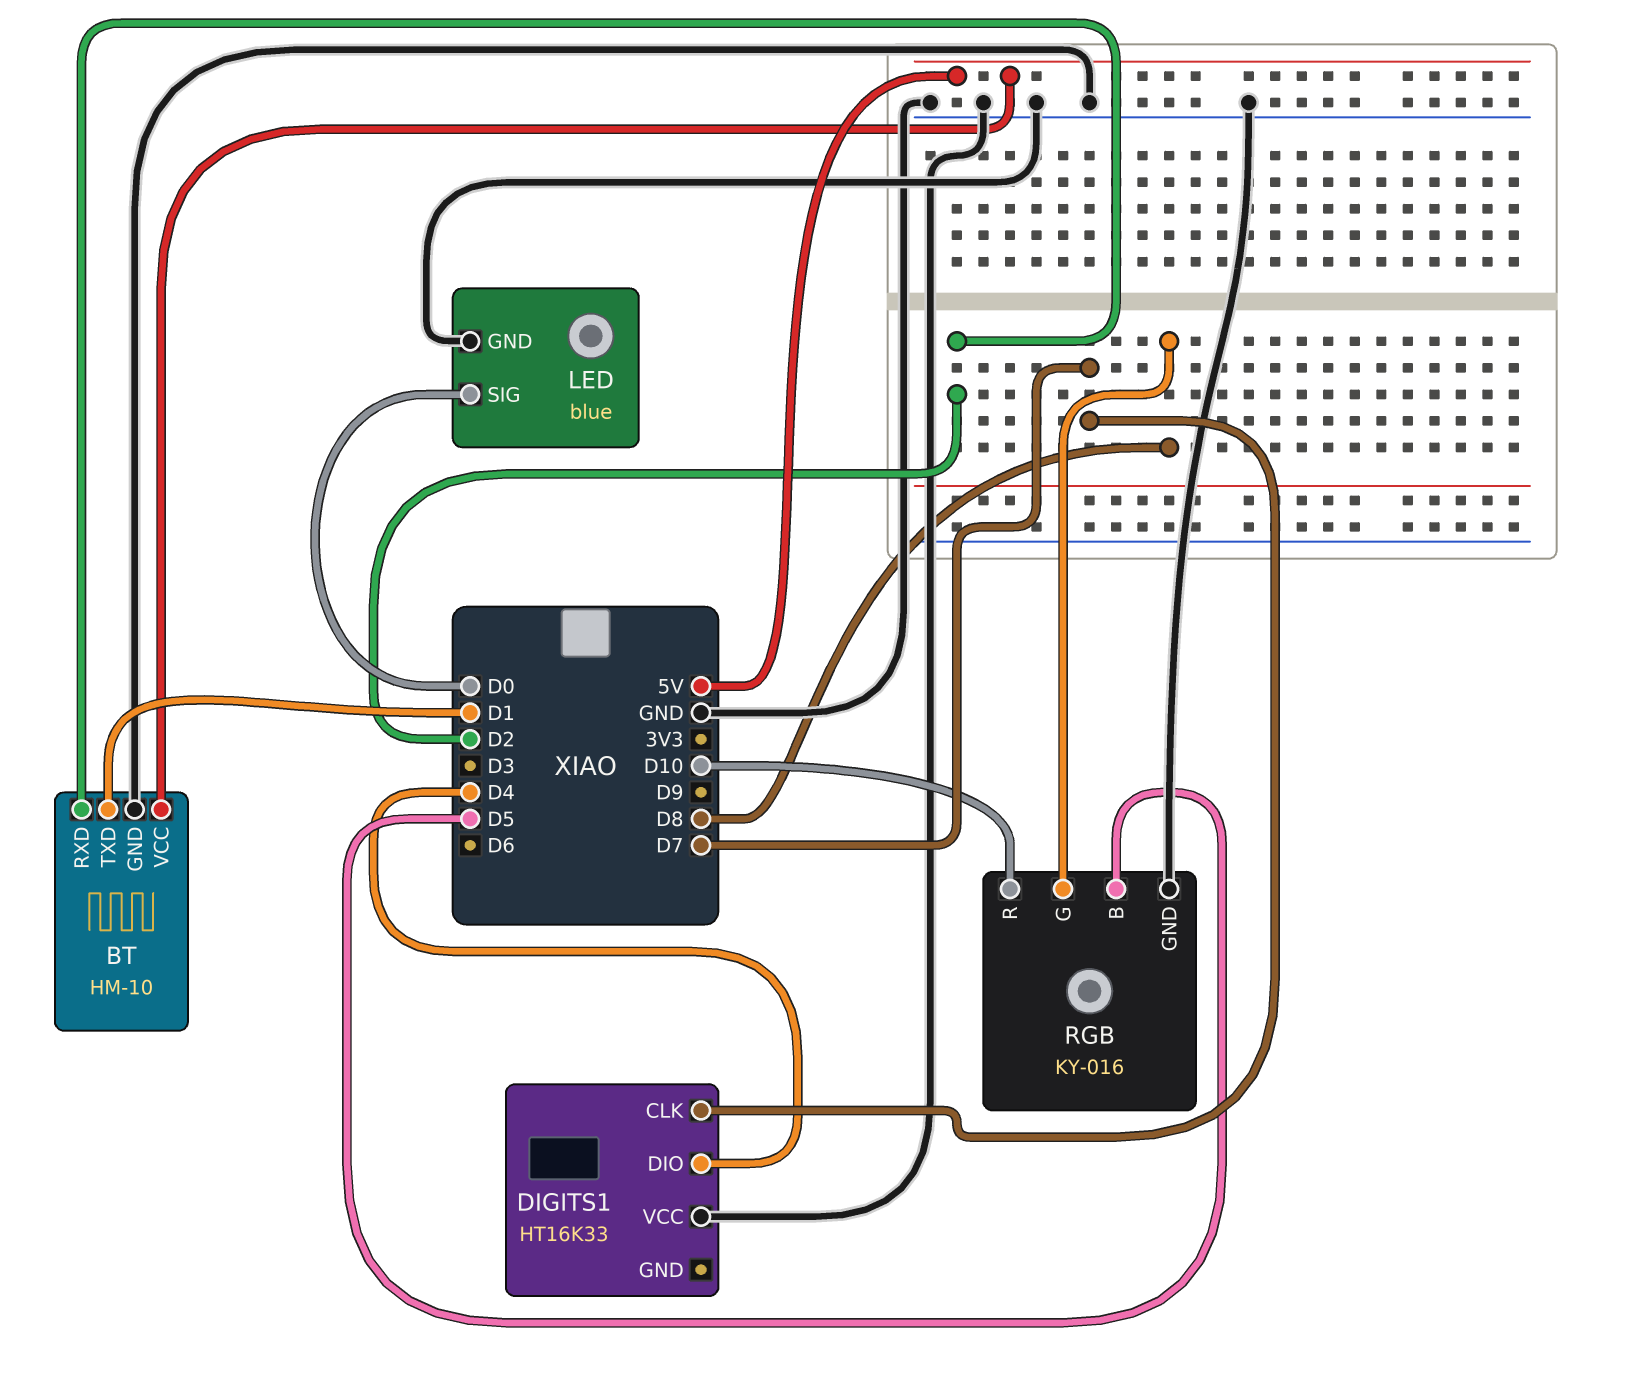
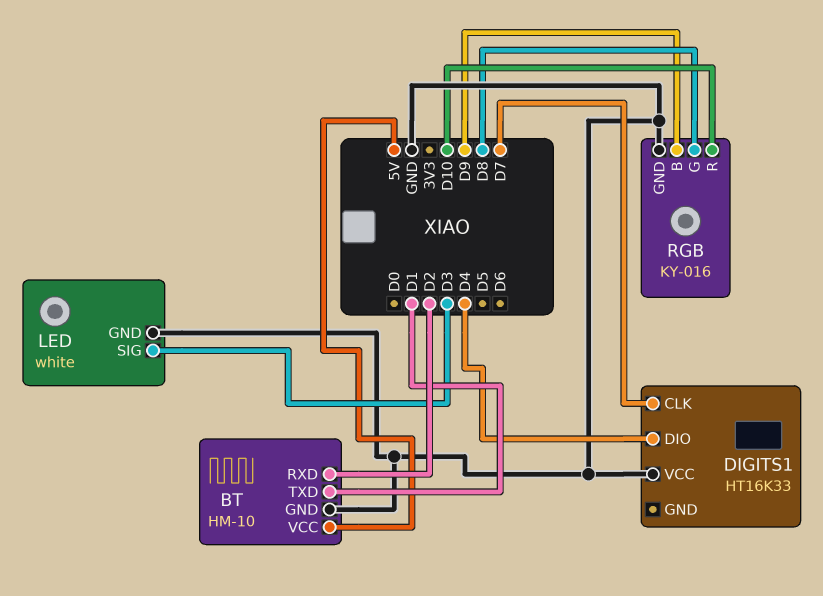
LED: blue -> white
LED pin SIG: D0 -> D3
RGB pin B: D5 -> D9

